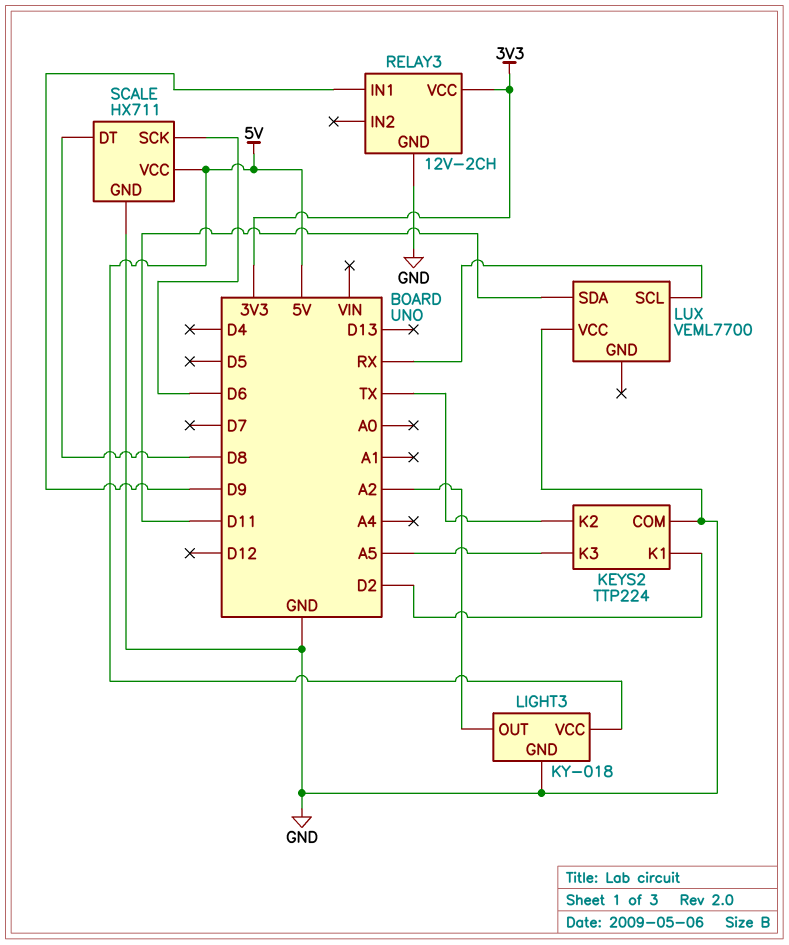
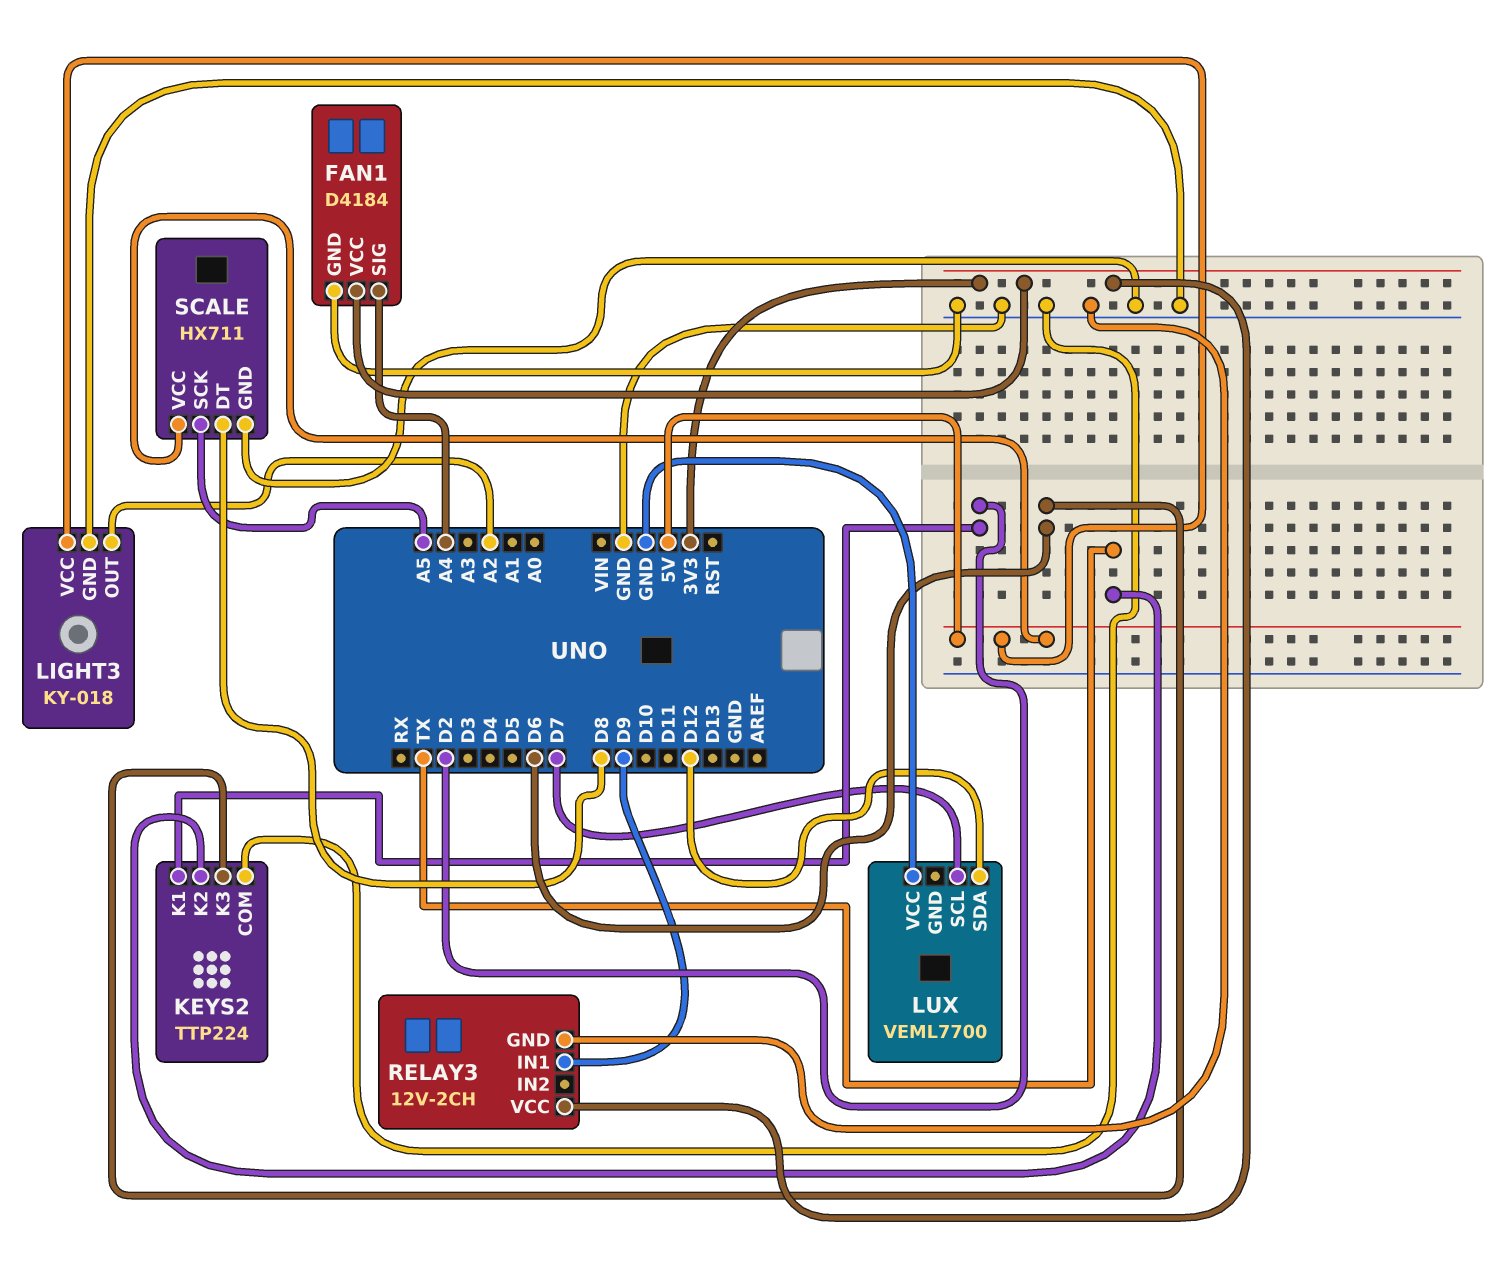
FAN1: none -> D4184
FAN1 pin GND: none -> GND
FAN1 pin SIG: none -> A4
FAN1 pin VCC: none -> 3V3
KEYS2 pin K3: A5 -> D6
LUX pin SCL: RX -> D7
LUX pin SDA: D11 -> D12
SCALE pin SCK: D6 -> A5

